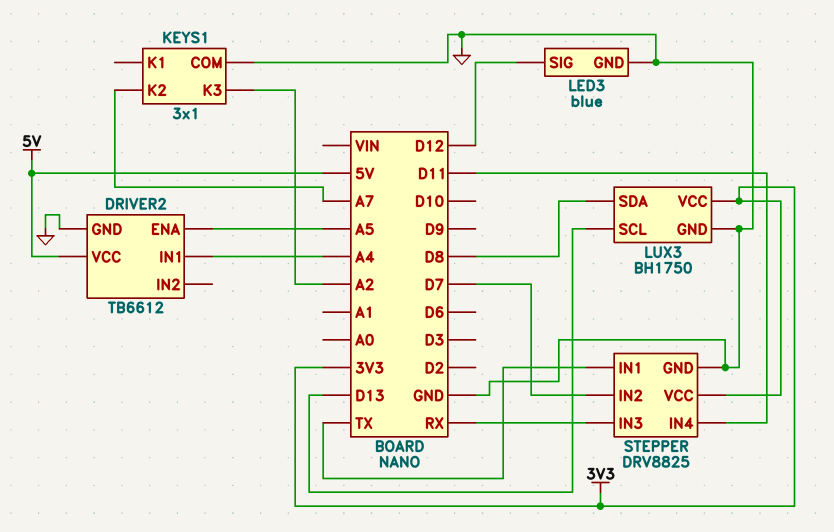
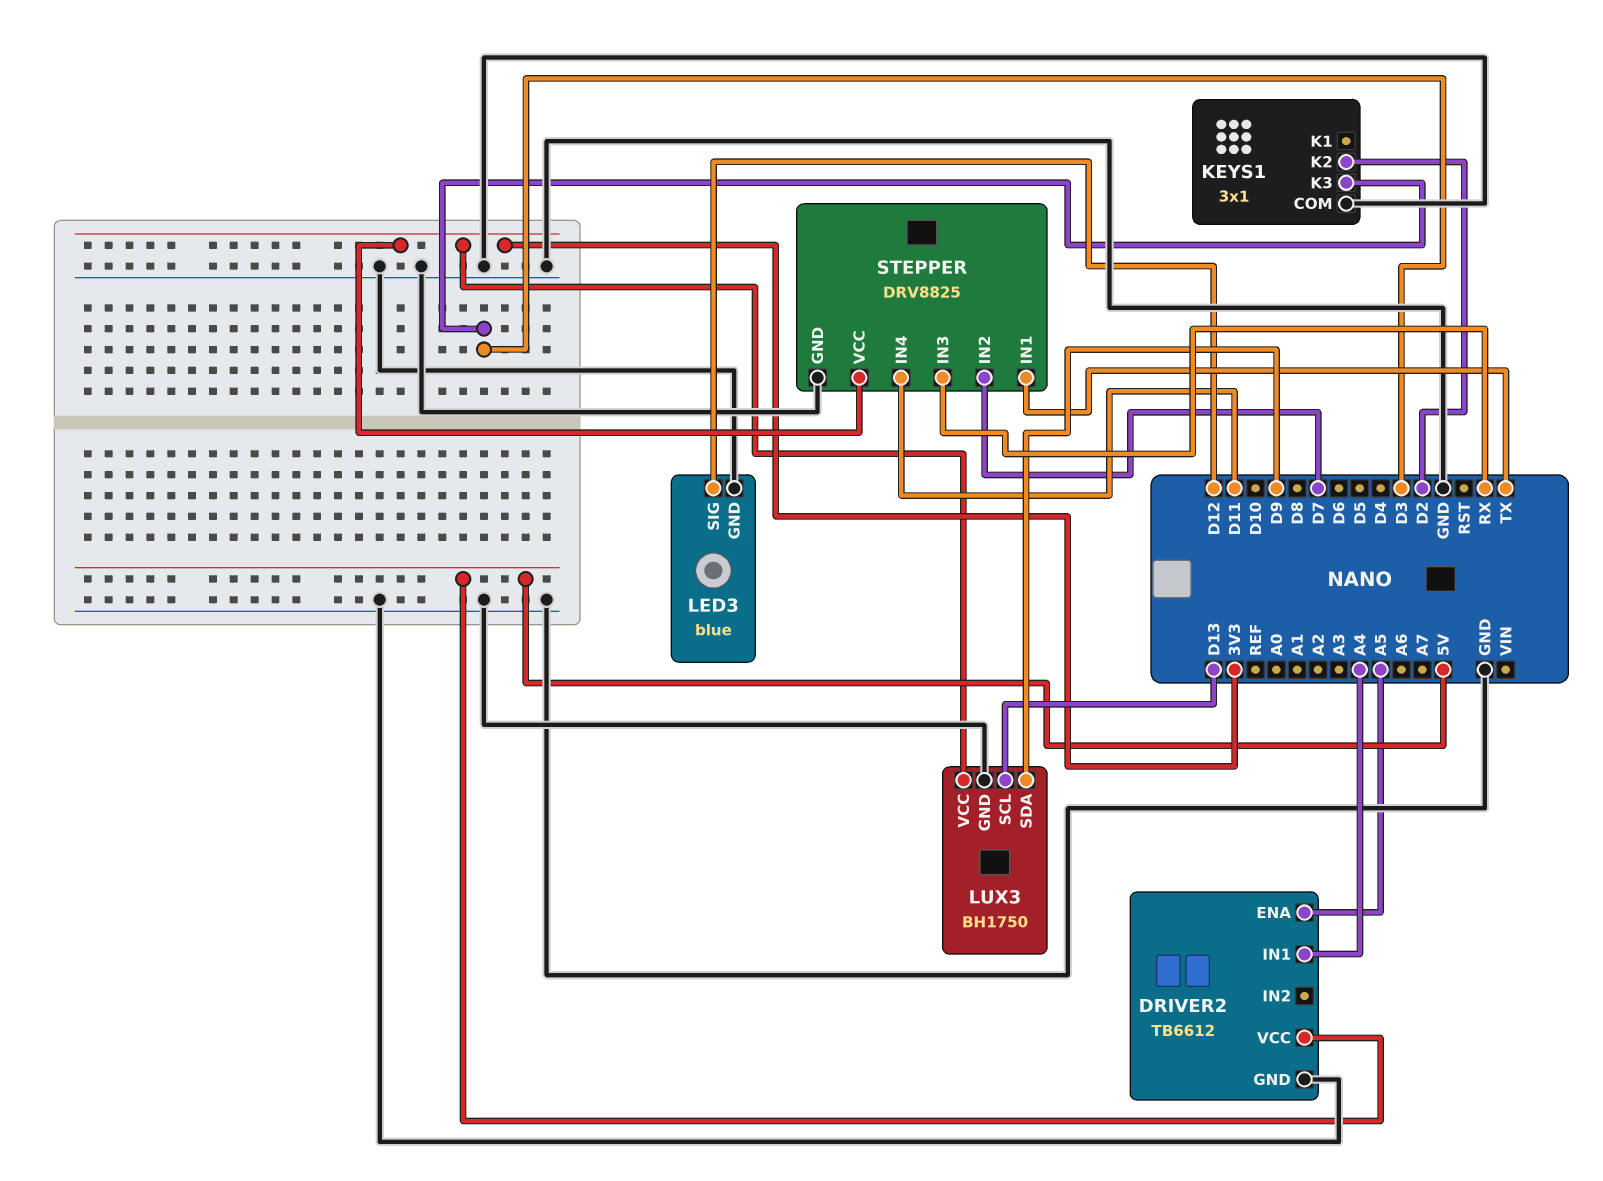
KEYS1 pin K2: A7 -> D2
KEYS1 pin K3: A2 -> D3
LUX3 pin SDA: D8 -> D9

